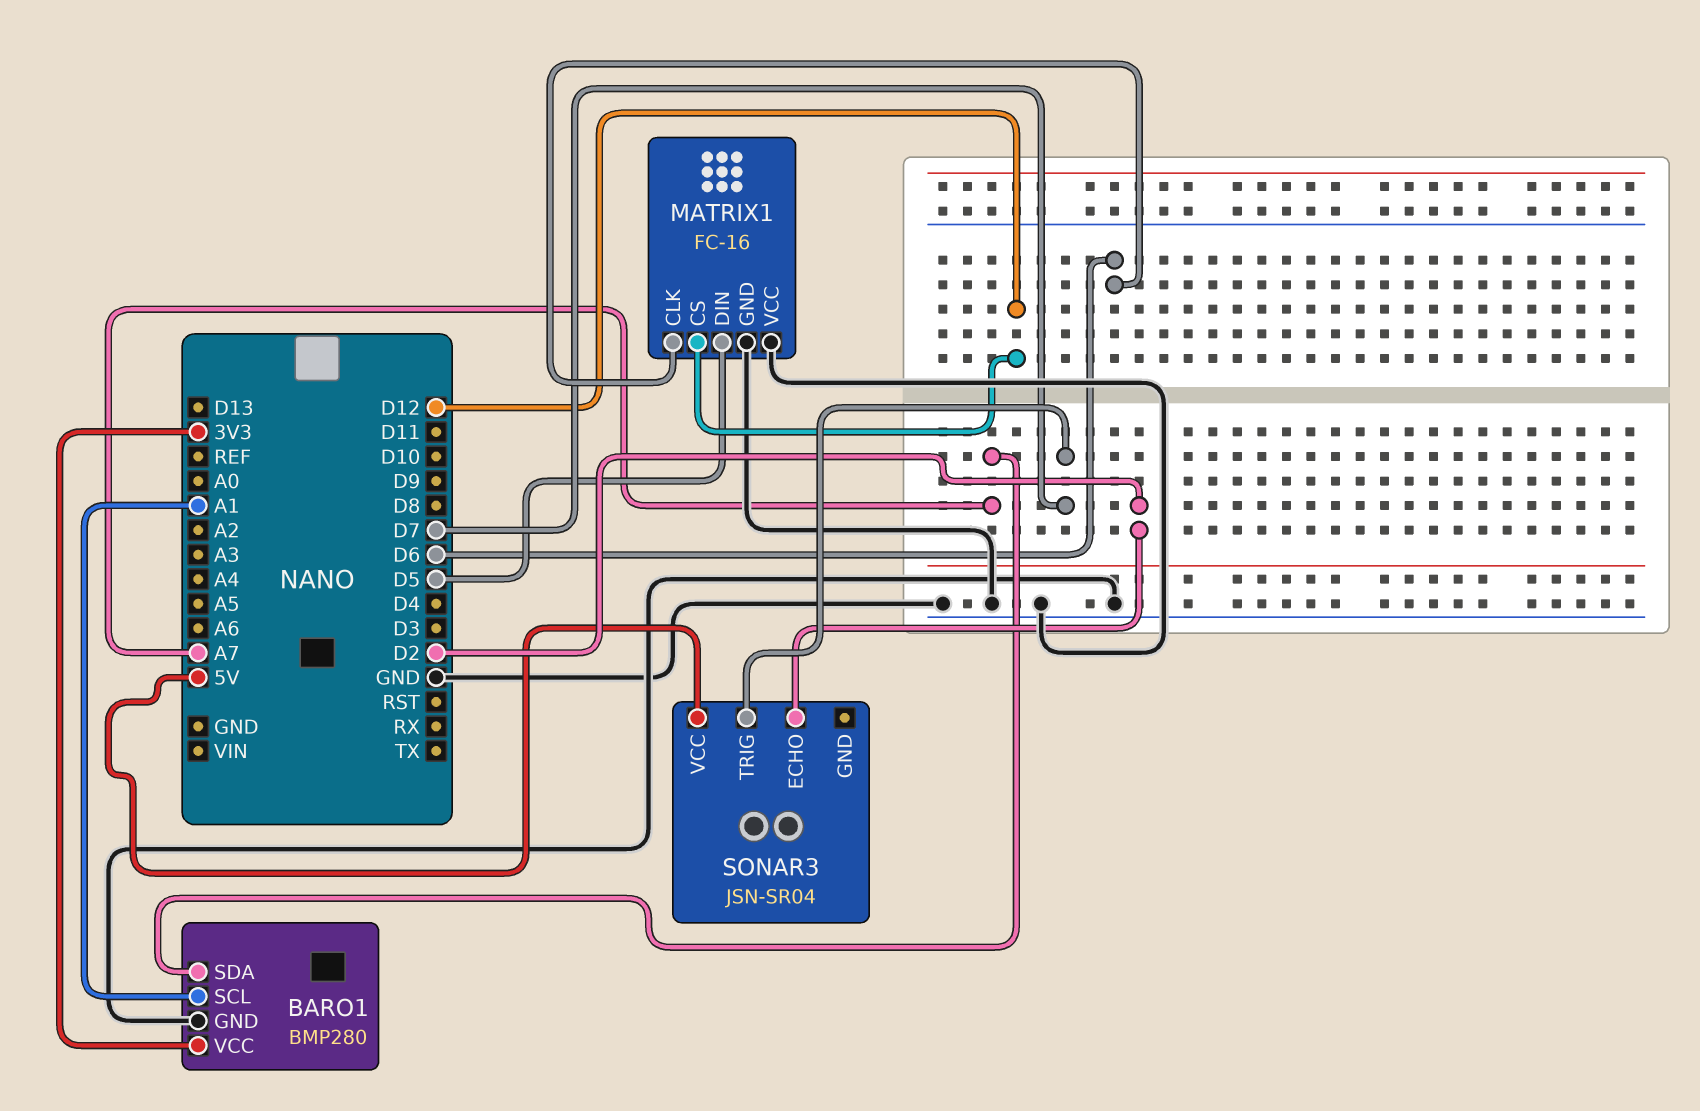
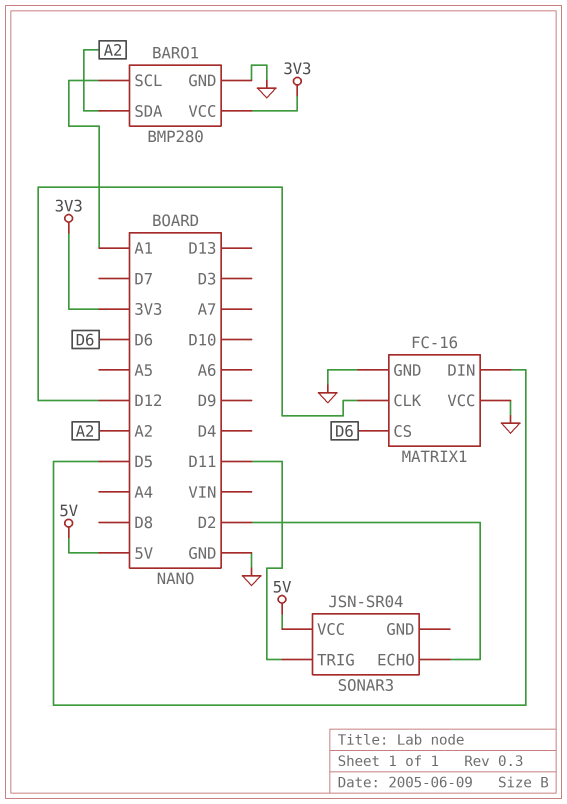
BARO1 pin SDA: A7 -> A2
MATRIX1 pin CLK: D6 -> D12
MATRIX1 pin CS: D12 -> D6
SONAR3 pin TRIG: D7 -> D11

